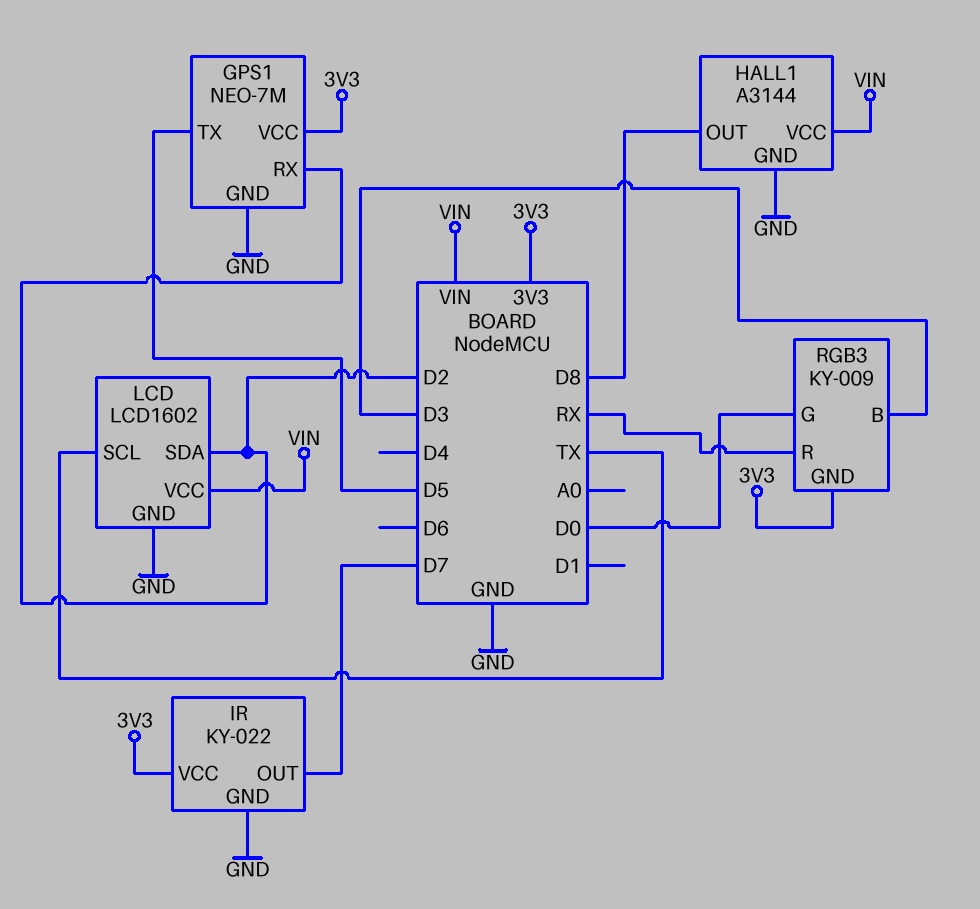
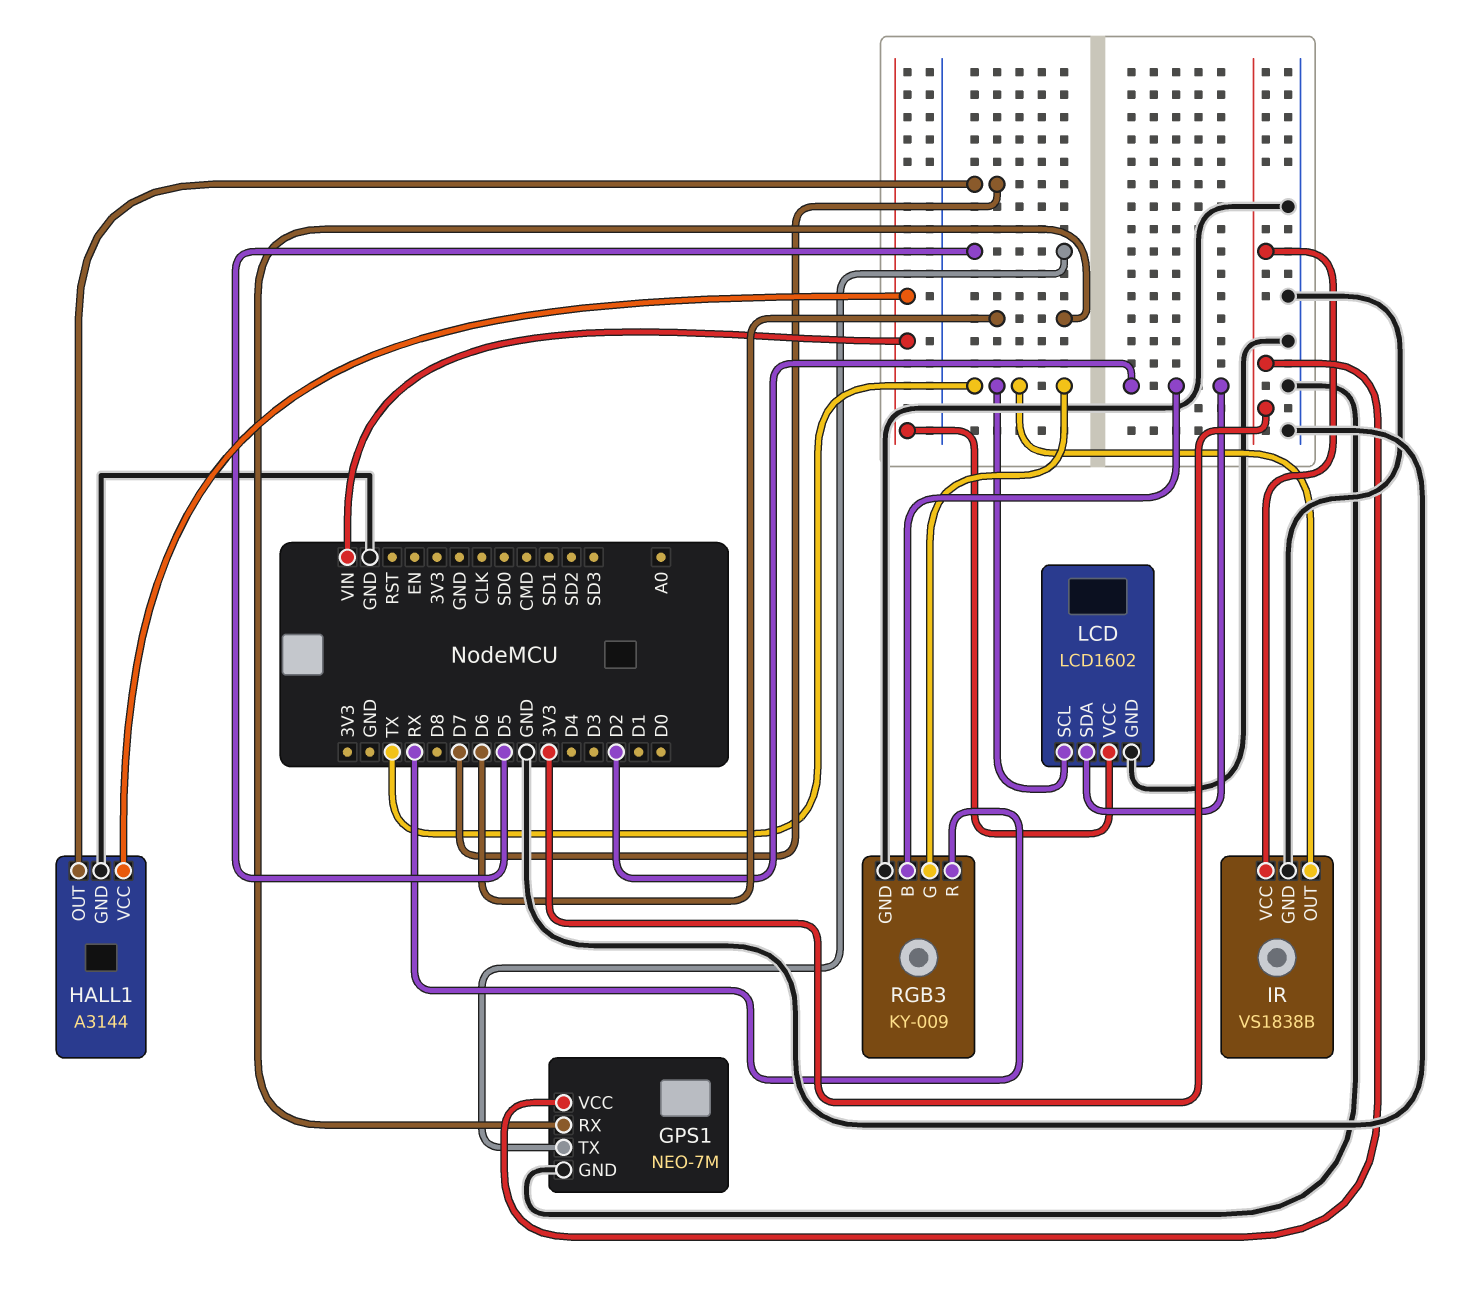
GPS1 pin RX: D2 -> D6
HALL1 pin OUT: D8 -> D7
IR: KY-022 -> VS1838B
IR pin OUT: D7 -> TX
RGB3 pin B: D3 -> D2
RGB3 pin G: D0 -> TX
RGB3 pin GND: 3V3 -> GND

